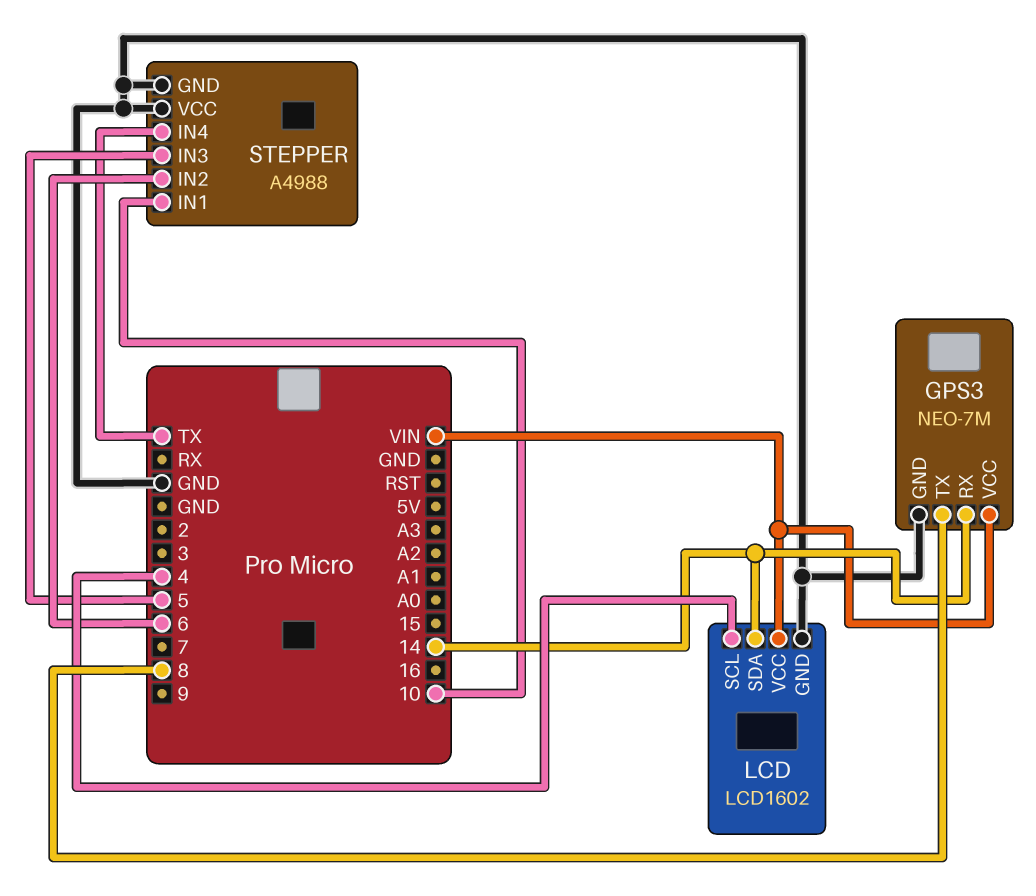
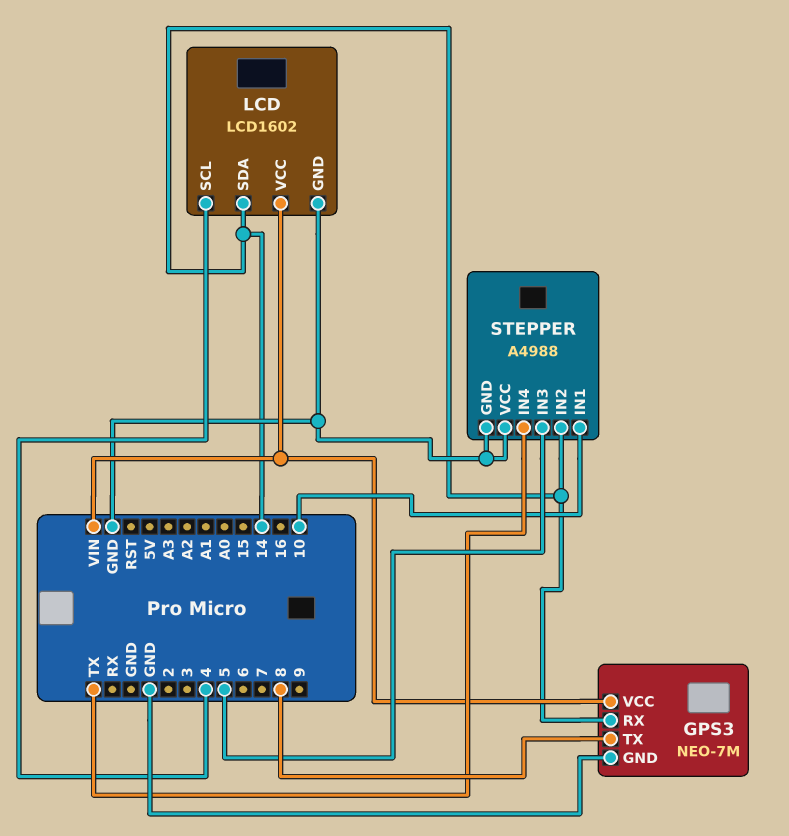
STEPPER pin IN2: 6 -> 14

